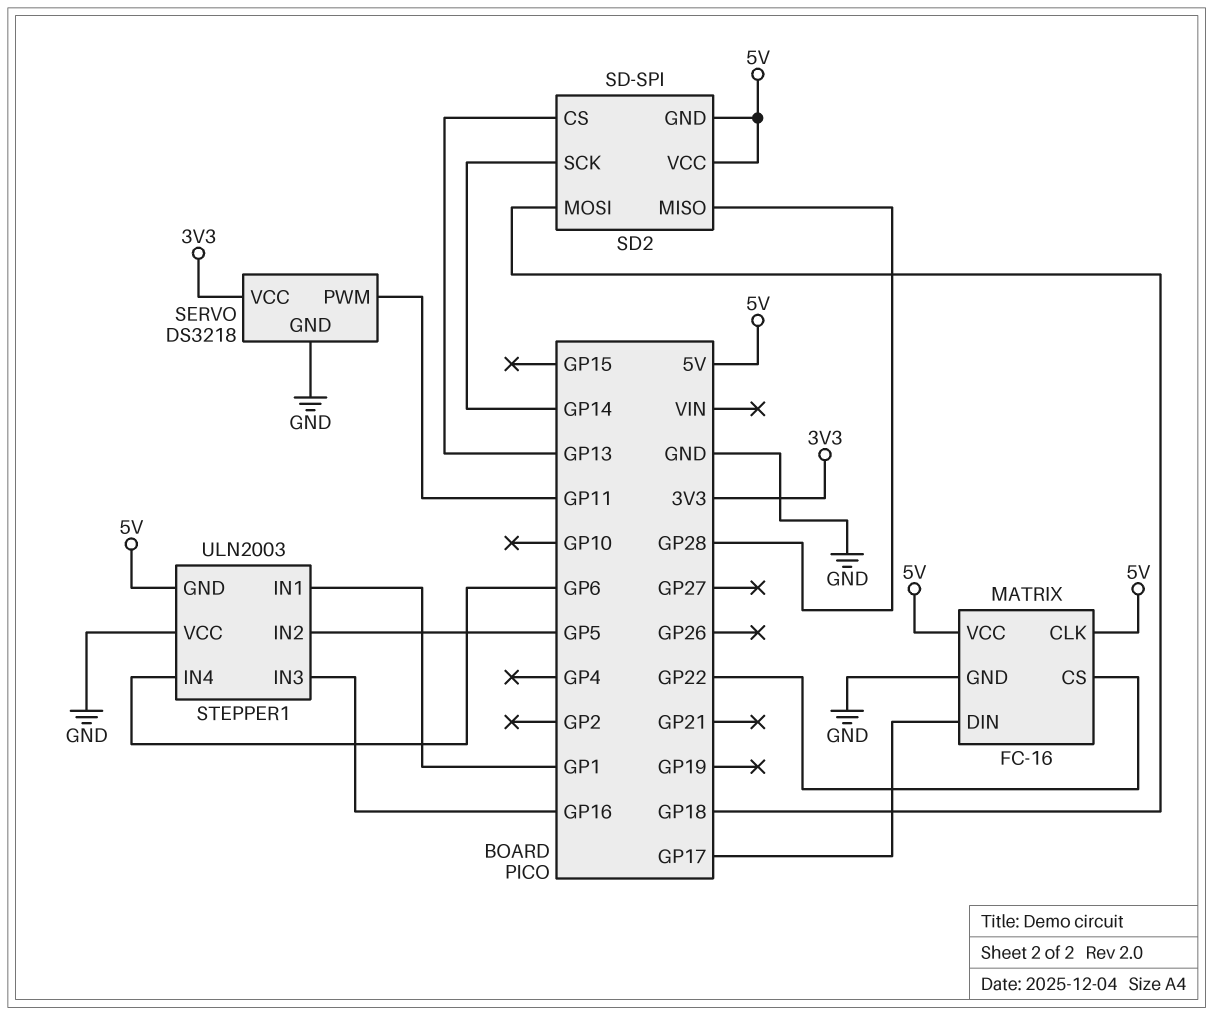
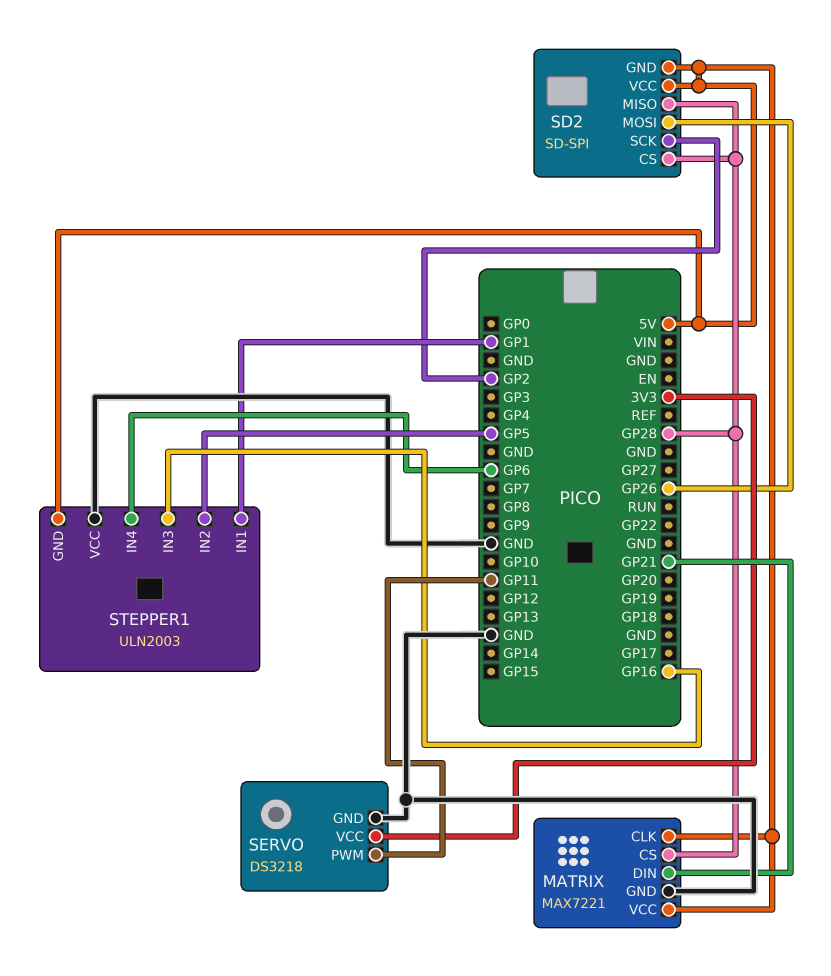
MATRIX: FC-16 -> MAX7221
MATRIX pin CS: GP22 -> GP28
MATRIX pin DIN: GP17 -> GP21
SD2 pin CS: GP13 -> GP28
SD2 pin MOSI: GP18 -> GP26
SD2 pin SCK: GP14 -> GP2

